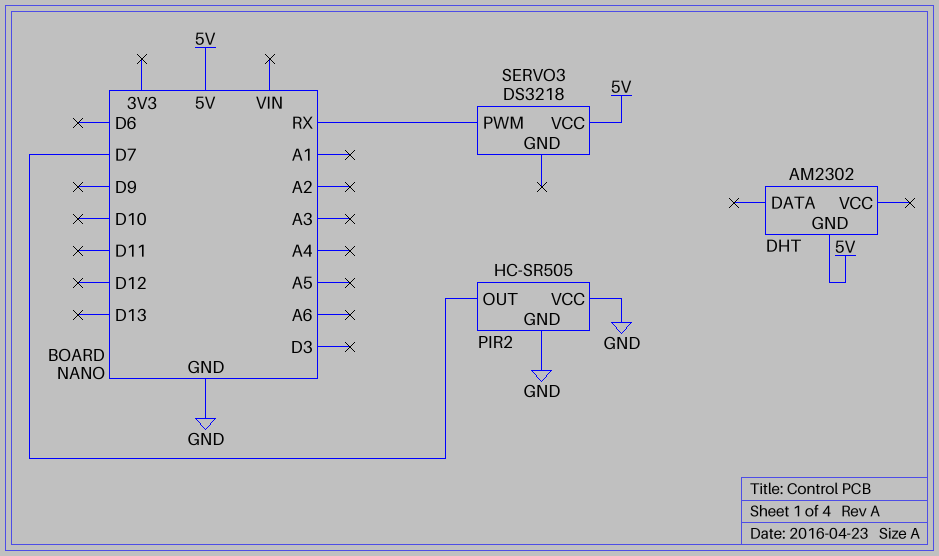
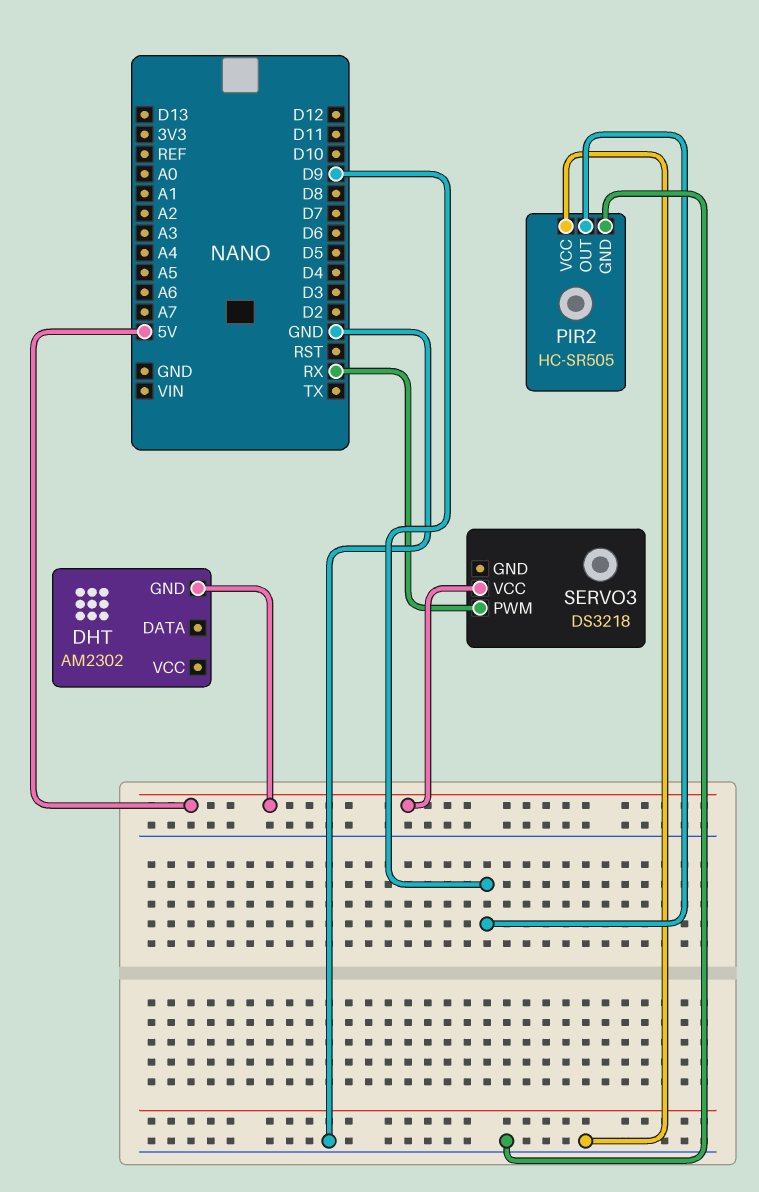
PIR2 pin OUT: D7 -> D9

